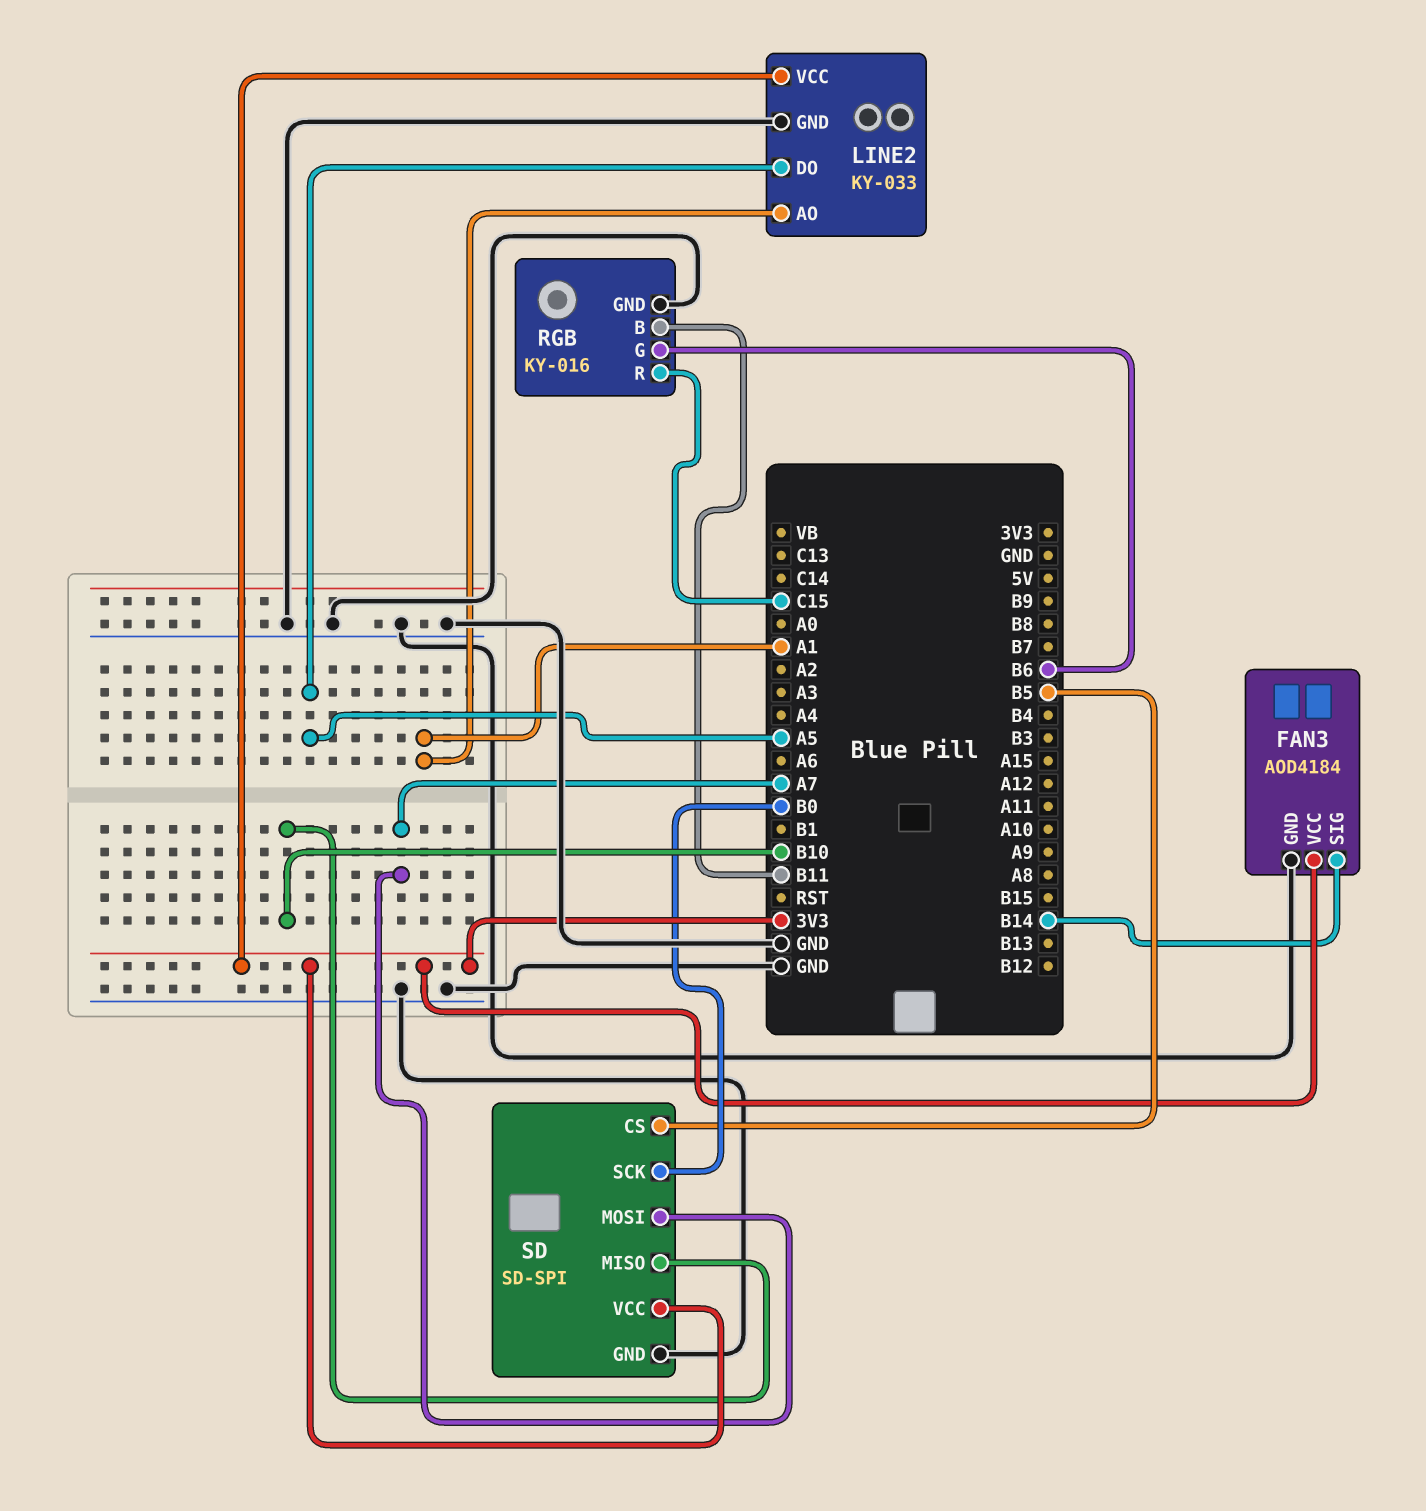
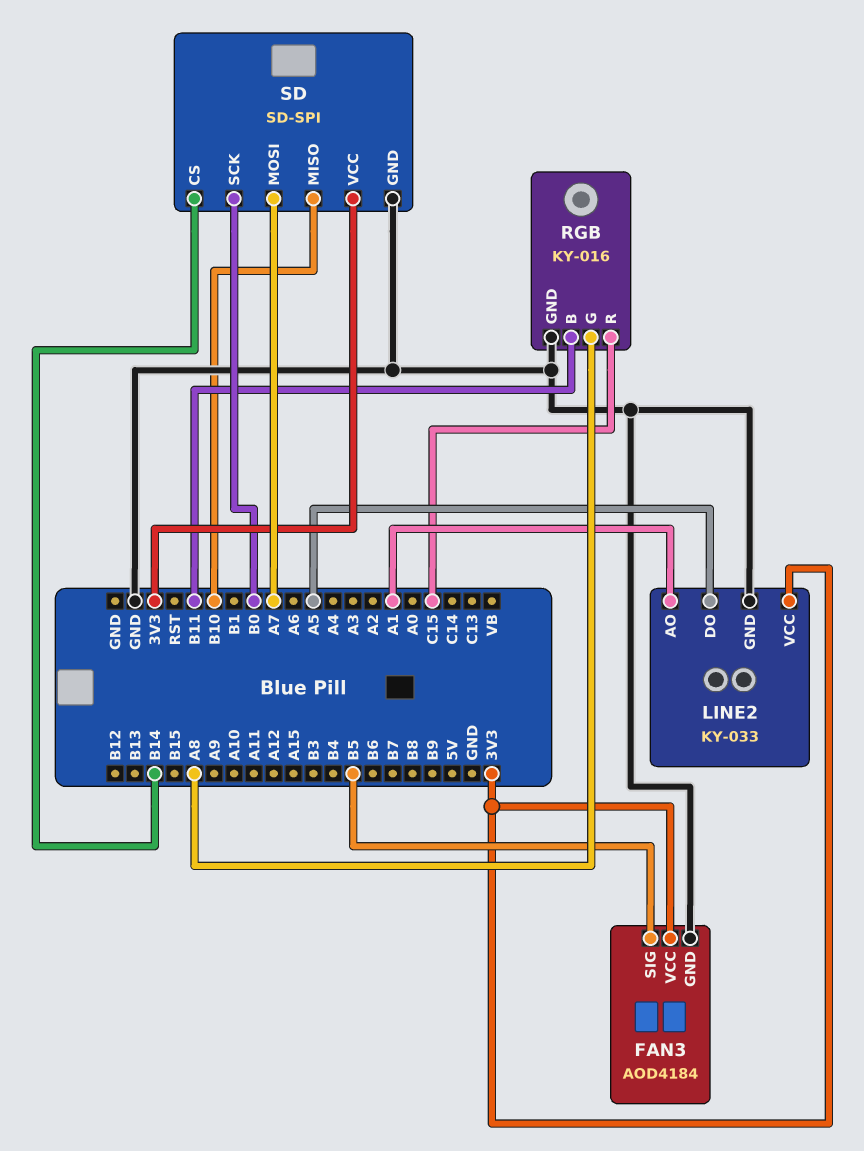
FAN3 pin SIG: B14 -> B5
RGB pin G: B6 -> A8
SD pin CS: B5 -> B14

